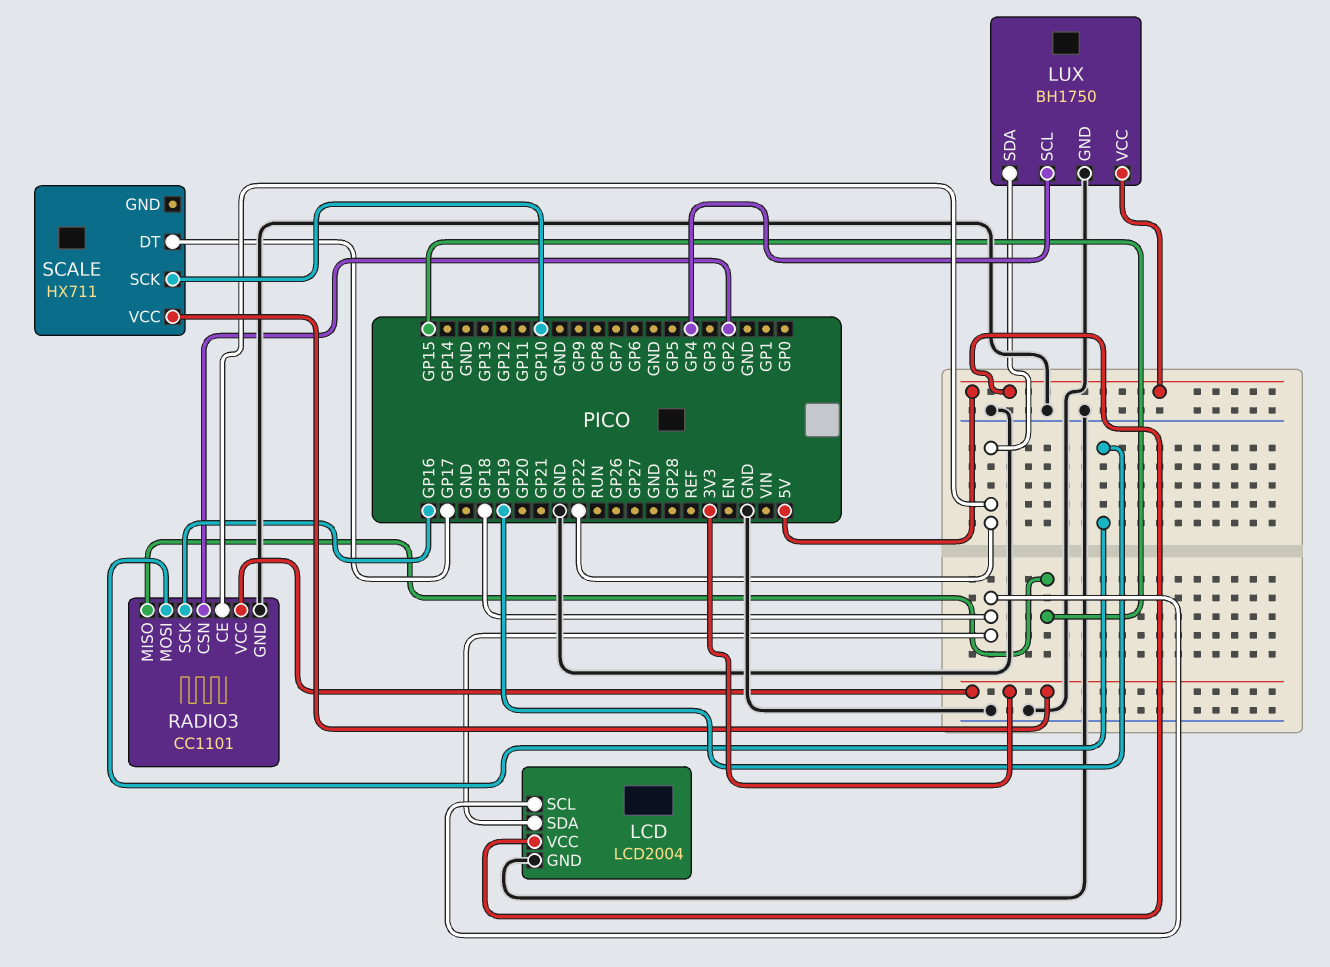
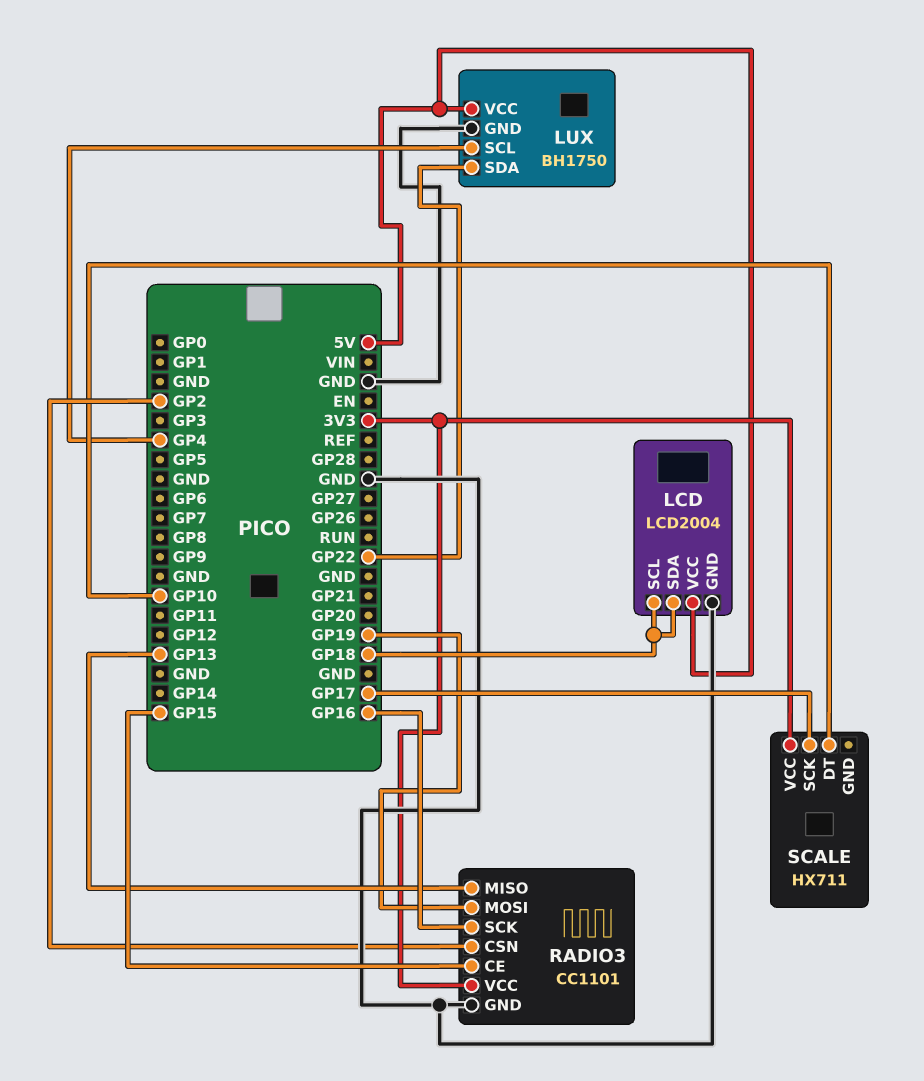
RADIO3 pin CE: GP22 -> GP15
RADIO3 pin MISO: GP15 -> GP13
SCALE pin DT: GP17 -> GP10
SCALE pin SCK: GP10 -> GP17

